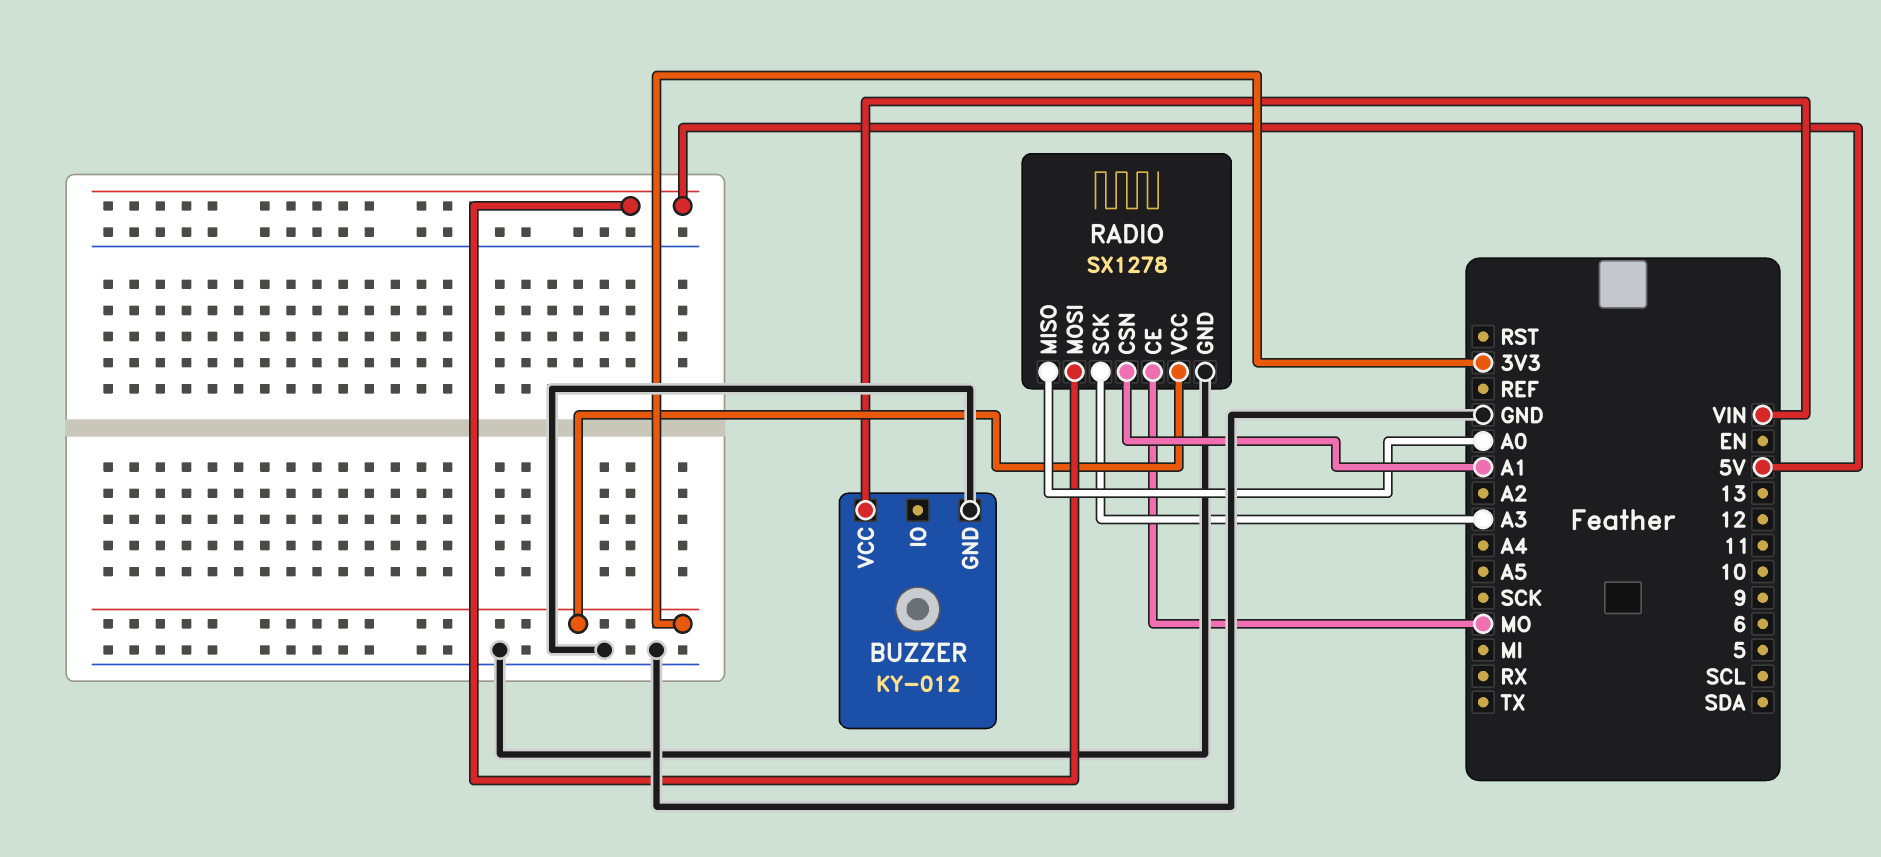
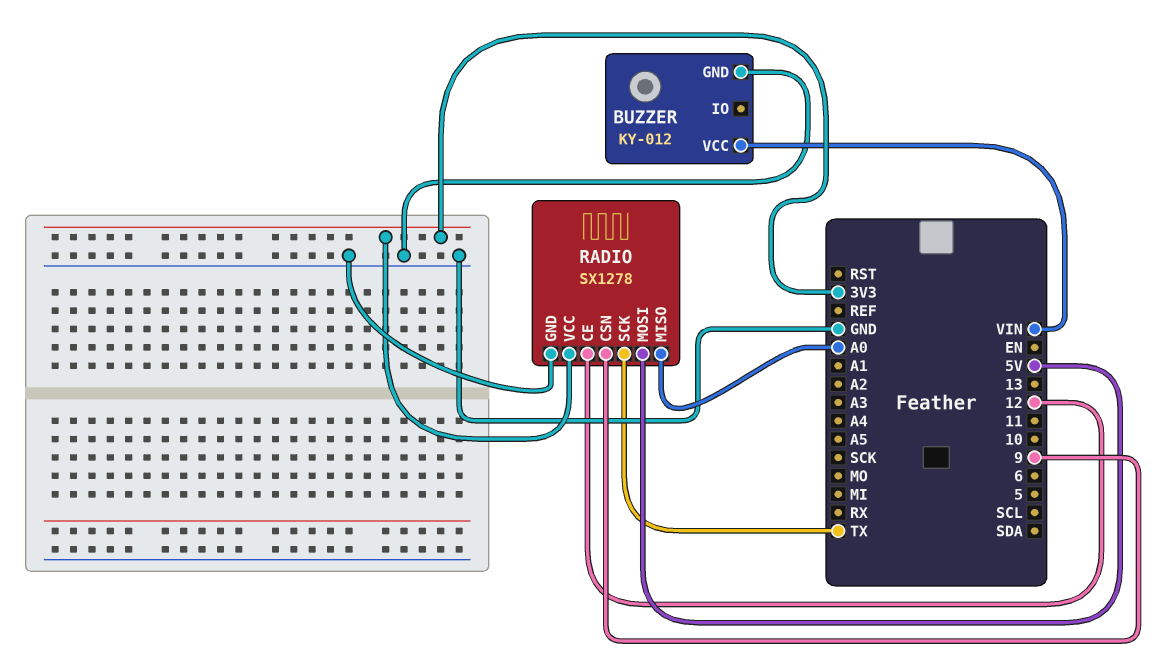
RADIO pin CE: MO -> 12
RADIO pin CSN: A1 -> 9
RADIO pin SCK: A3 -> TX

